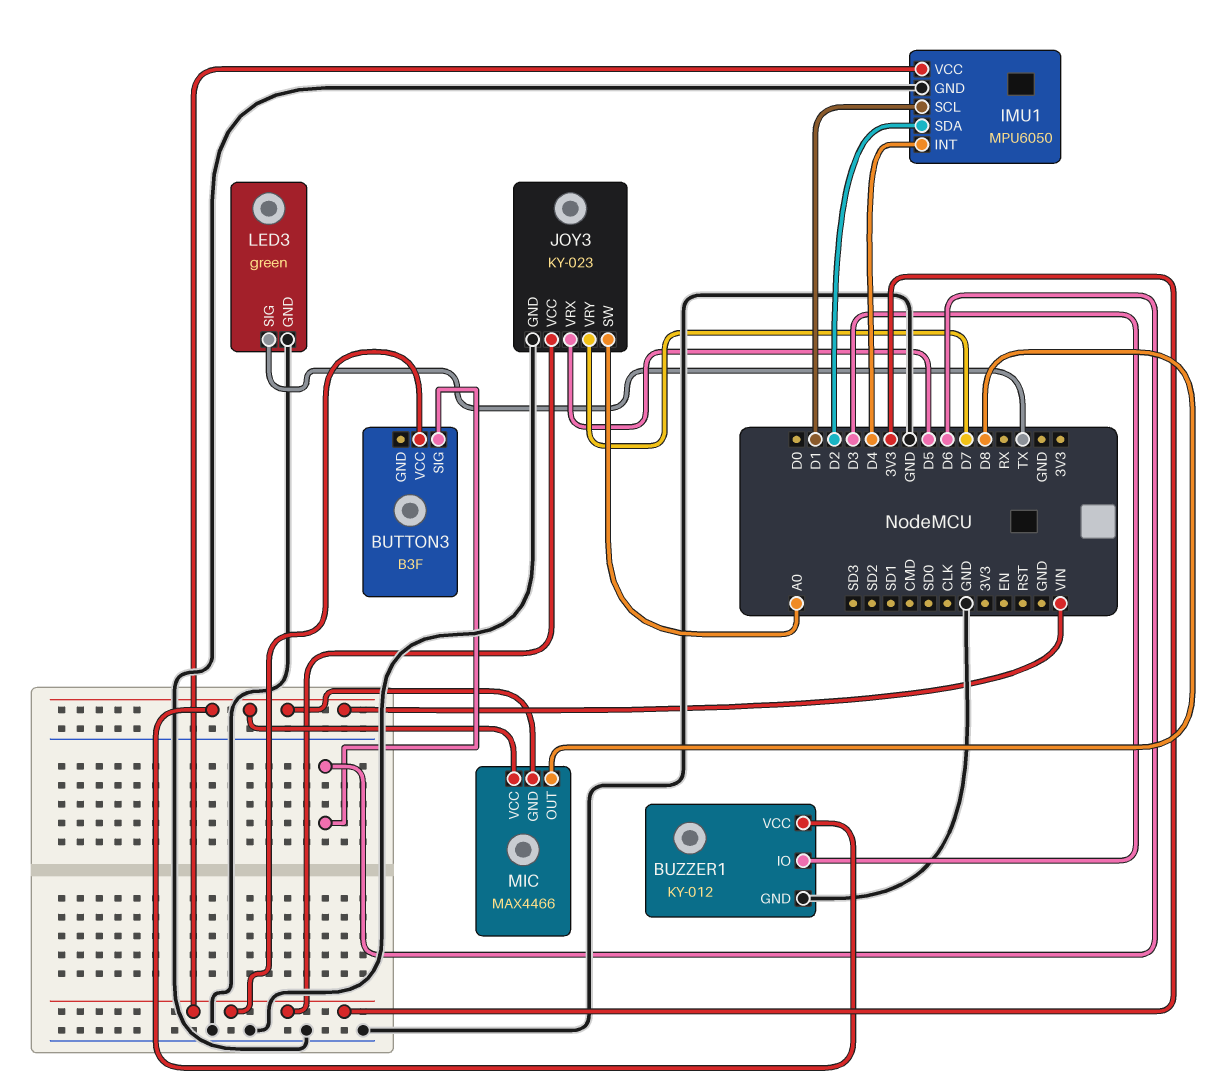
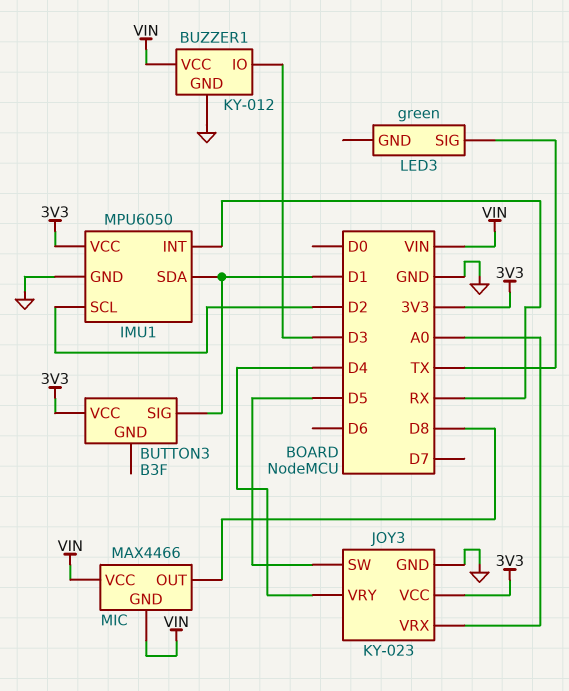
BUTTON3 pin SIG: D6 -> D1
IMU1 pin INT: D4 -> RX
IMU1 pin SCL: D1 -> D2
IMU1 pin SDA: D2 -> D1
JOY3 pin SW: A0 -> D5
JOY3 pin VRX: D5 -> A0
JOY3 pin VRY: D7 -> D4
LED3 pin GND: GND -> none

